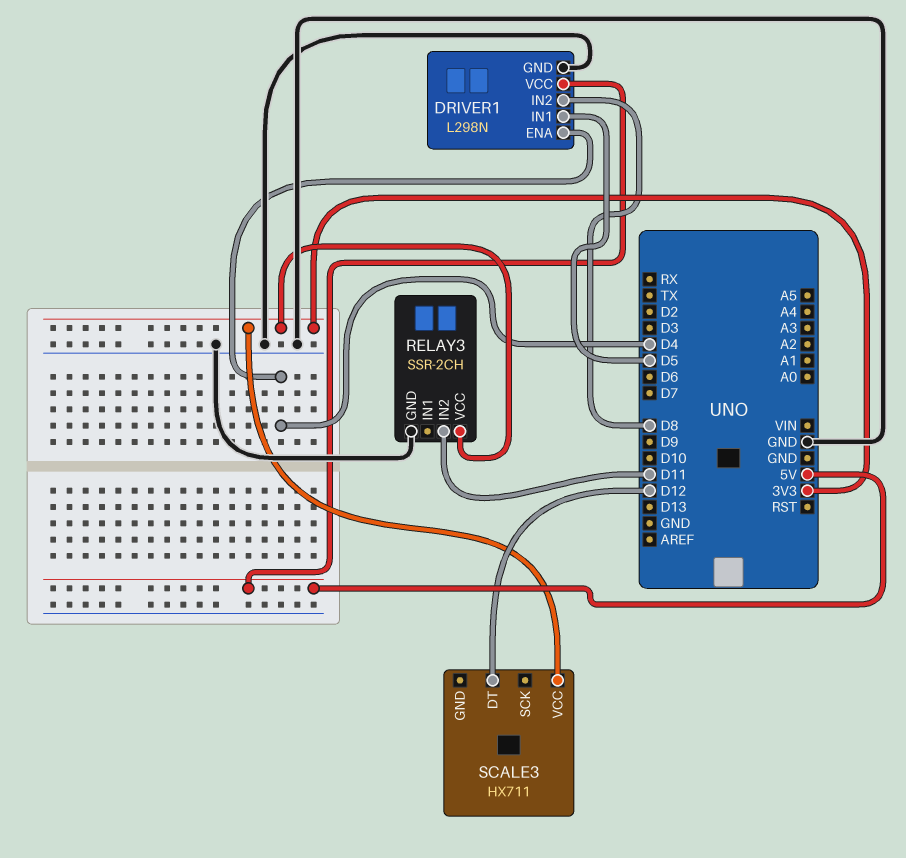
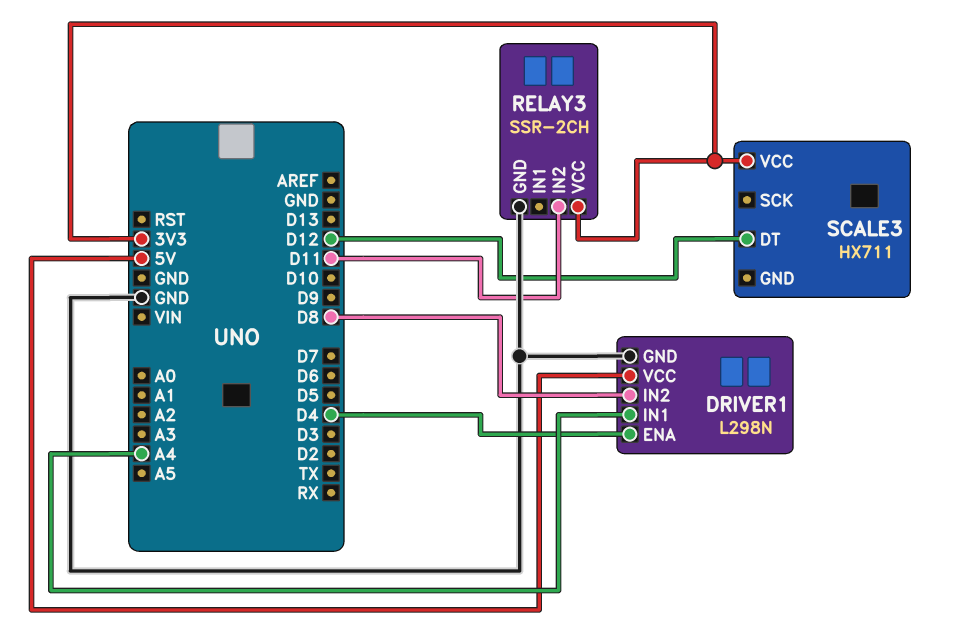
DRIVER1 pin IN1: D5 -> A4

